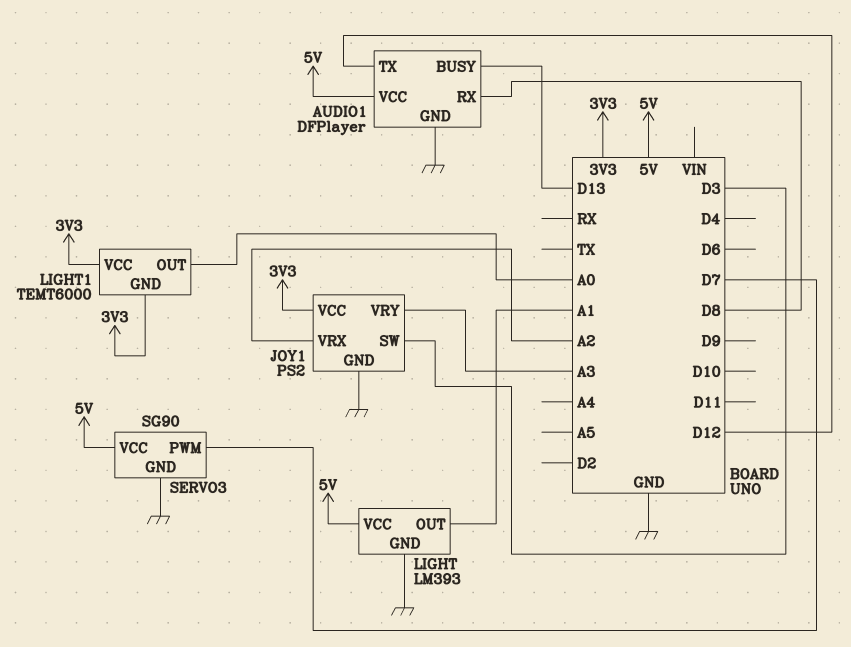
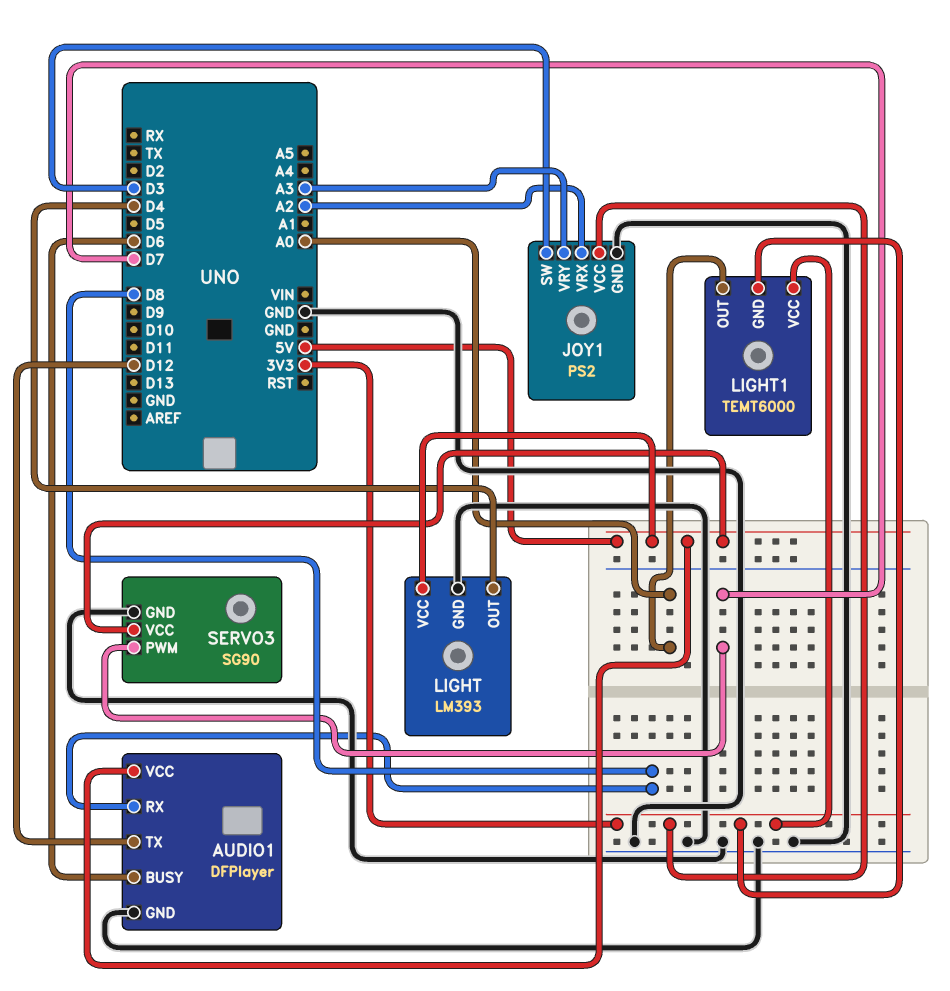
AUDIO1 pin BUSY: D13 -> D6
LIGHT pin OUT: A1 -> D4

